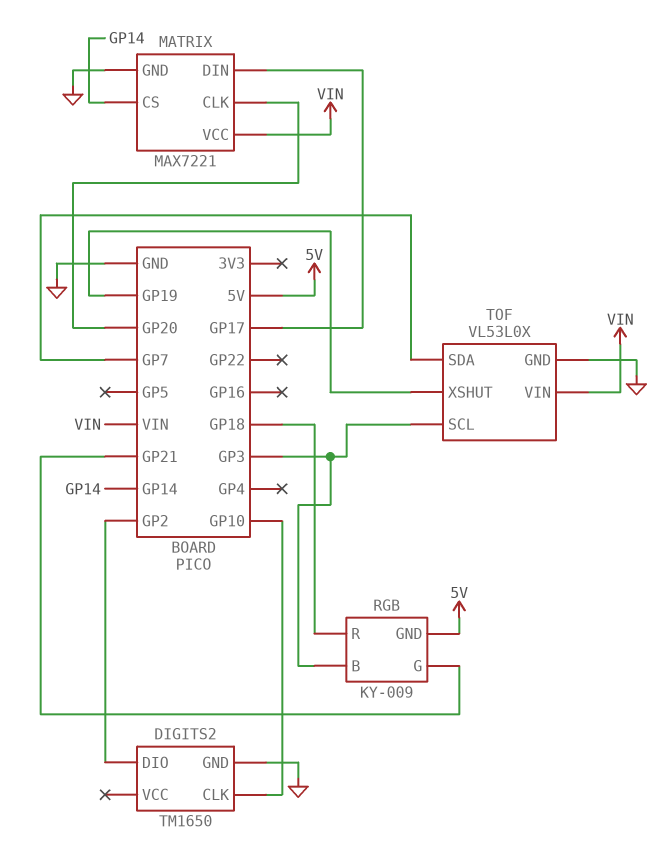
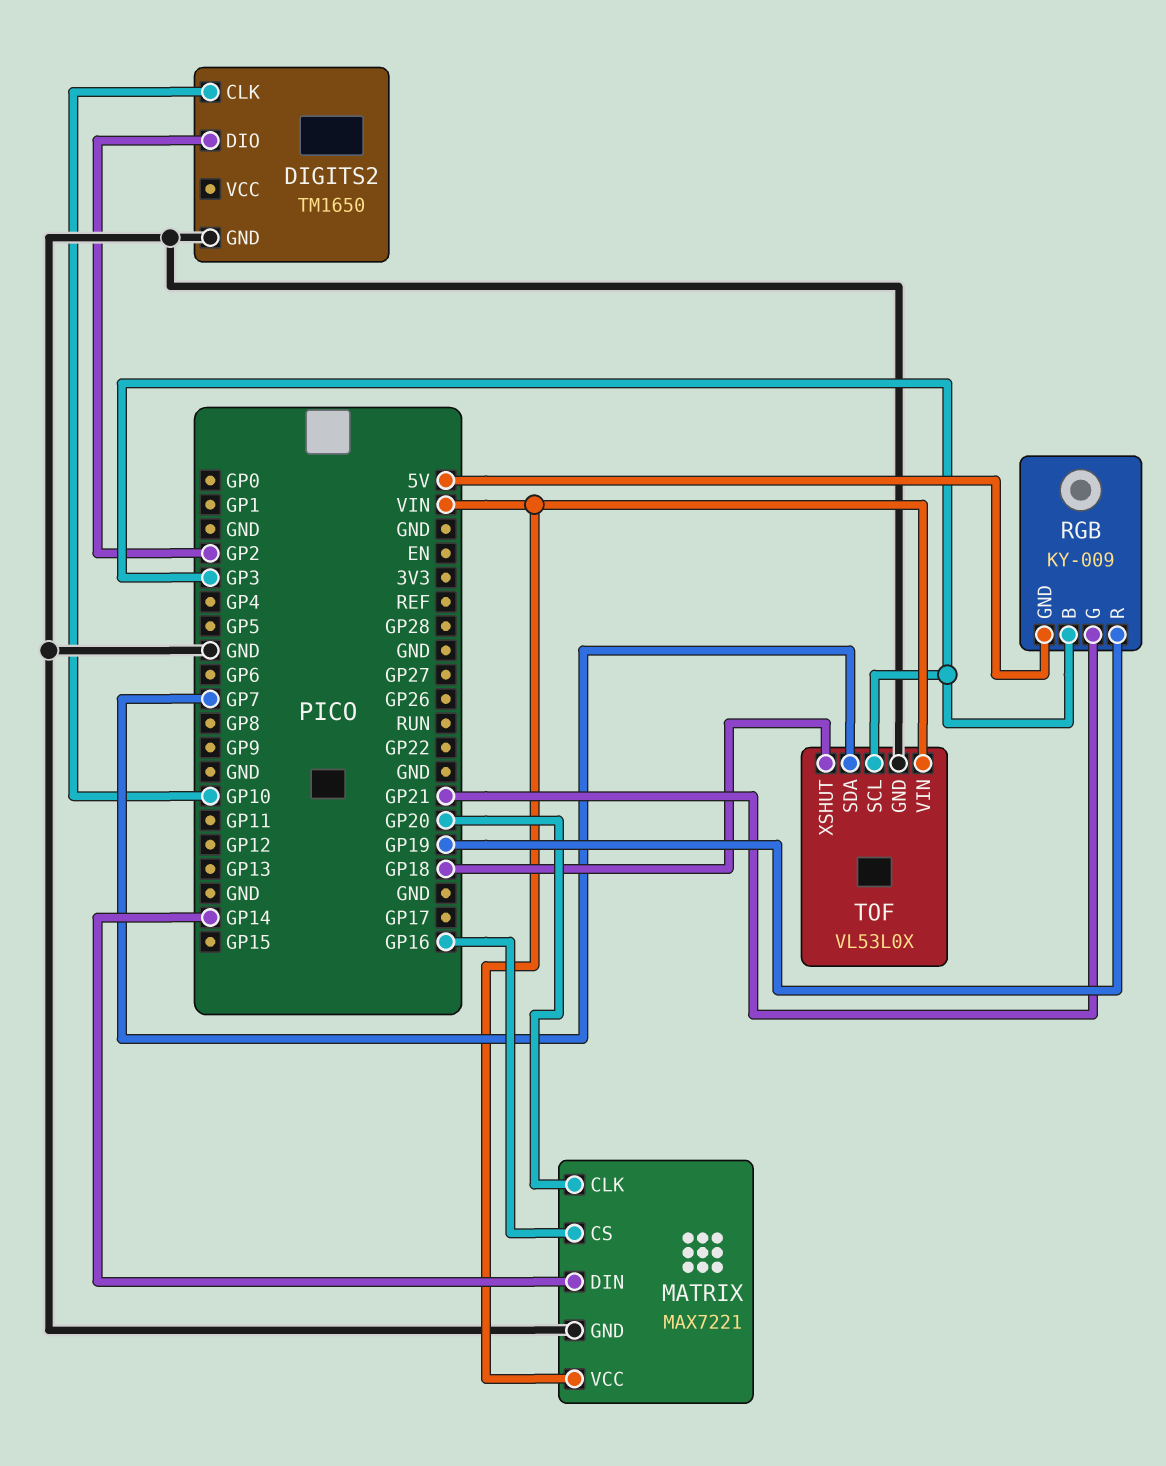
MATRIX pin CS: GP14 -> GP16
MATRIX pin DIN: GP17 -> GP14
RGB pin R: GP18 -> GP19
TOF pin XSHUT: GP19 -> GP18

